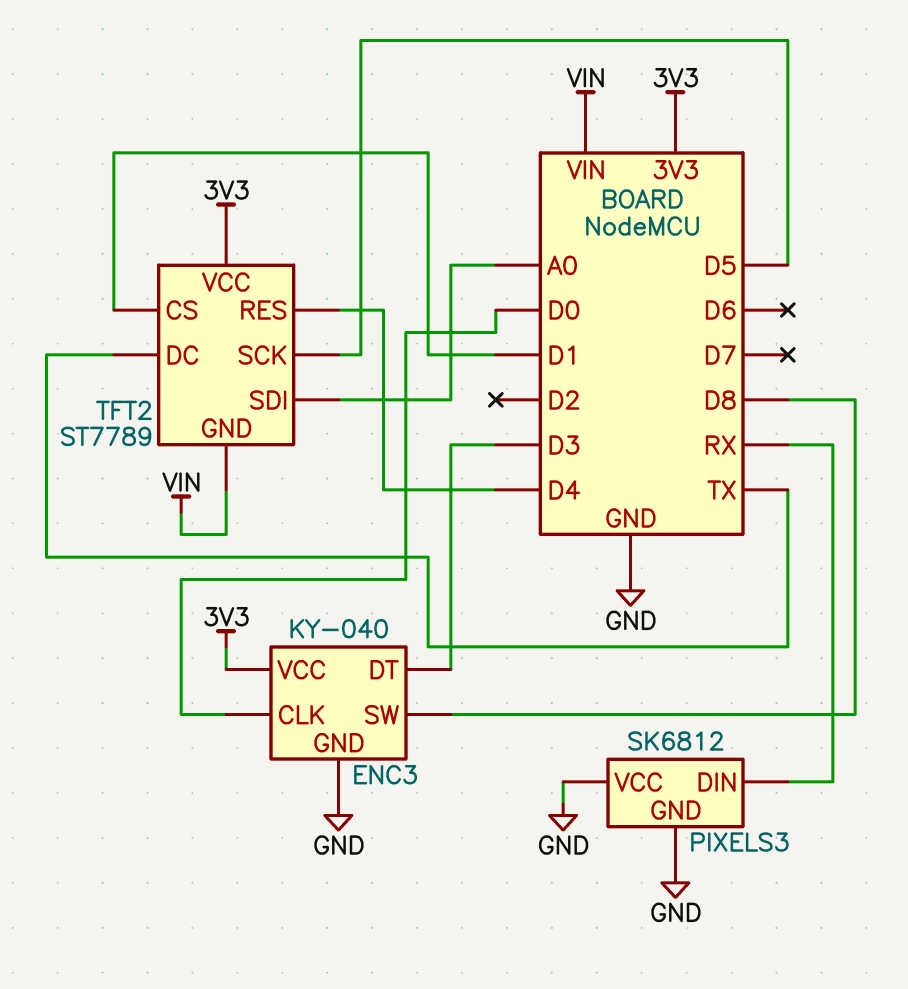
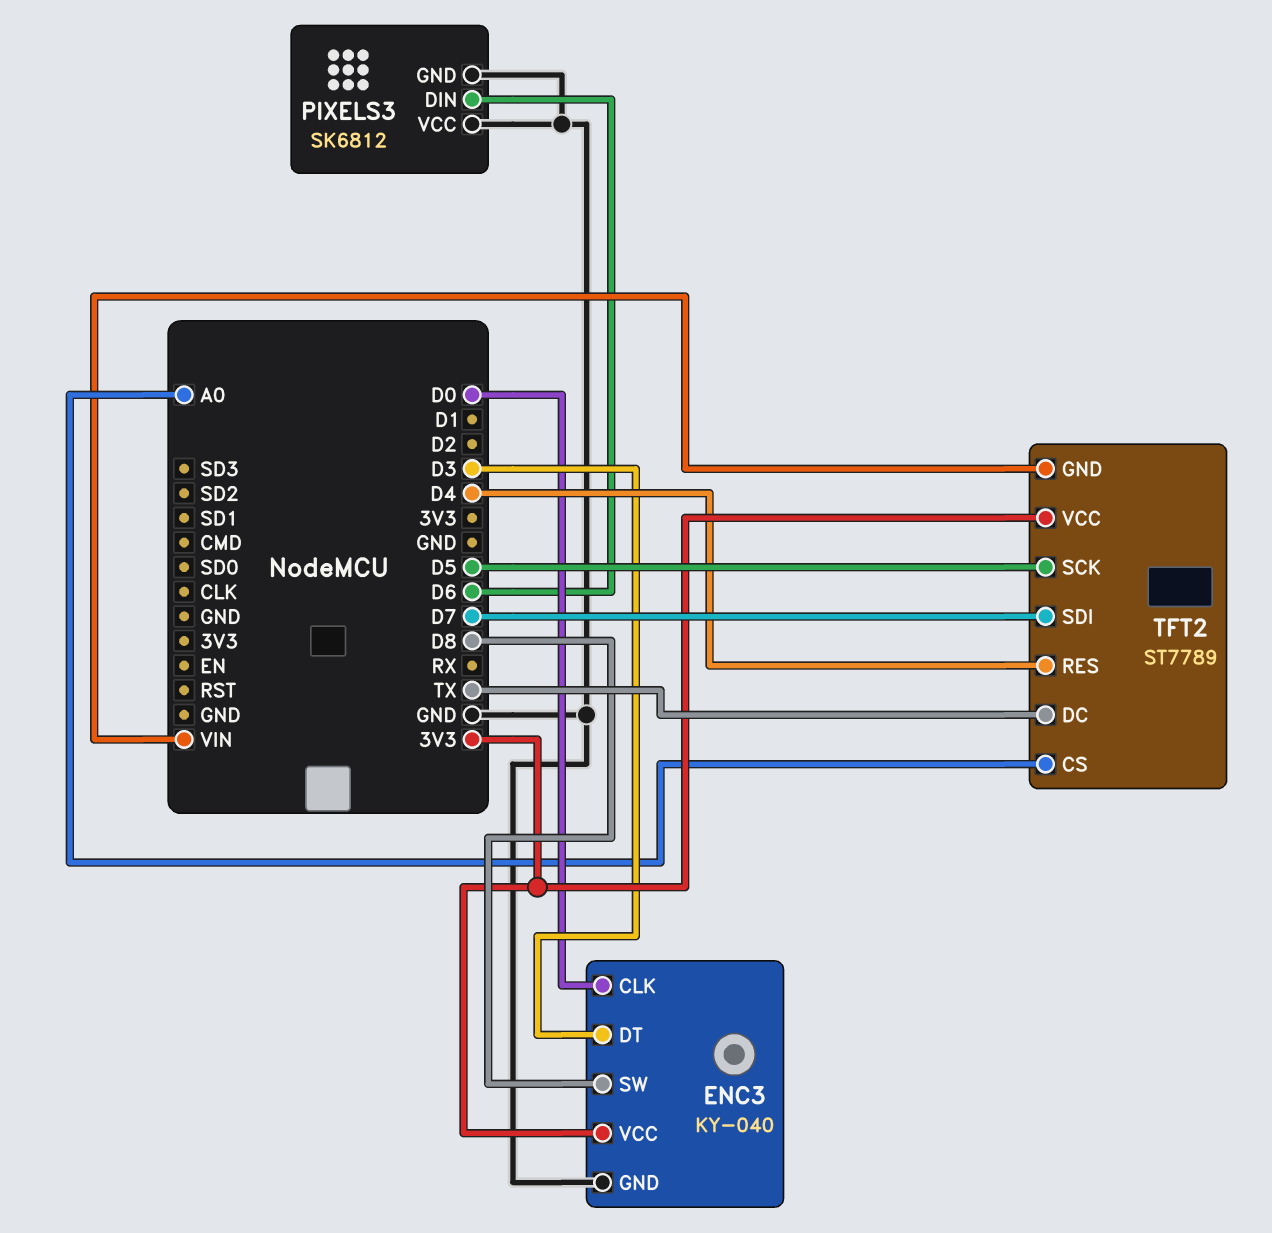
PIXELS3 pin DIN: RX -> D6
TFT2 pin CS: D1 -> A0
TFT2 pin SDI: A0 -> D7

